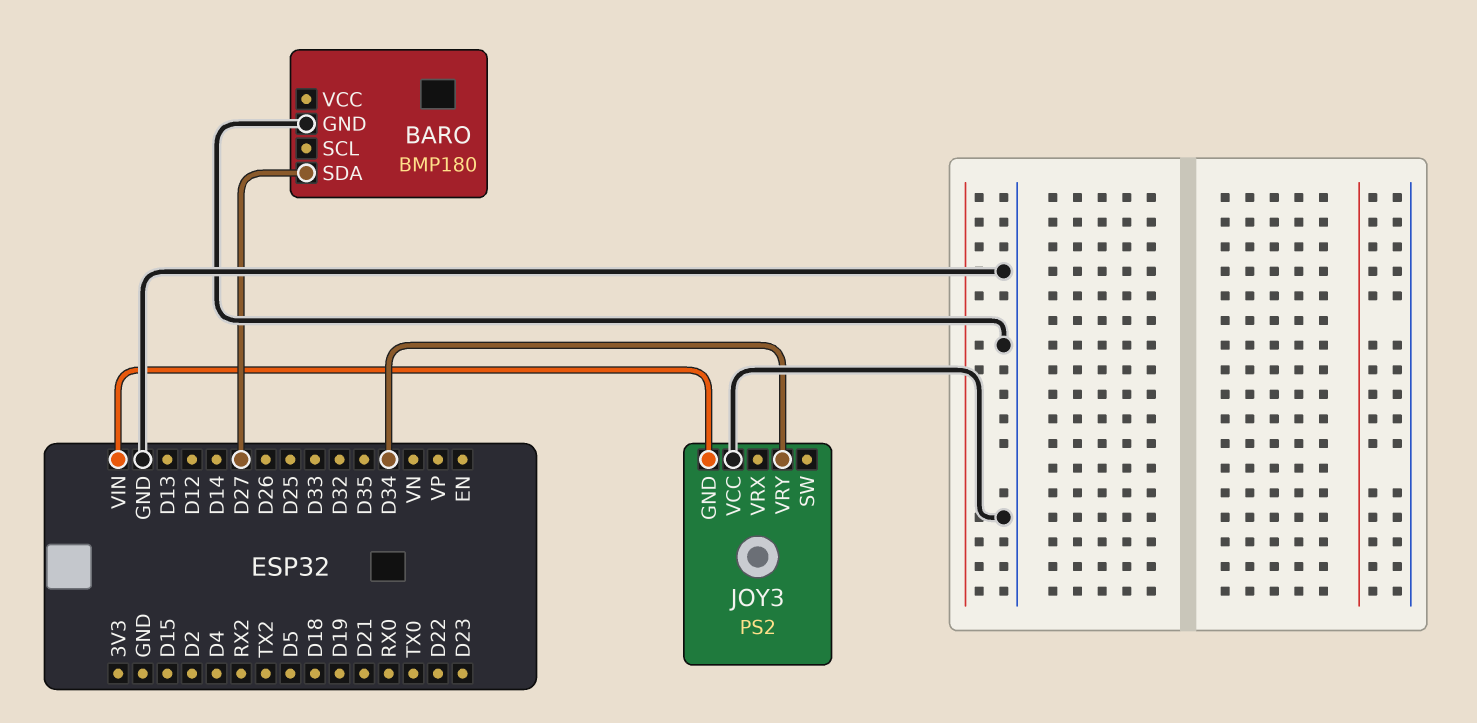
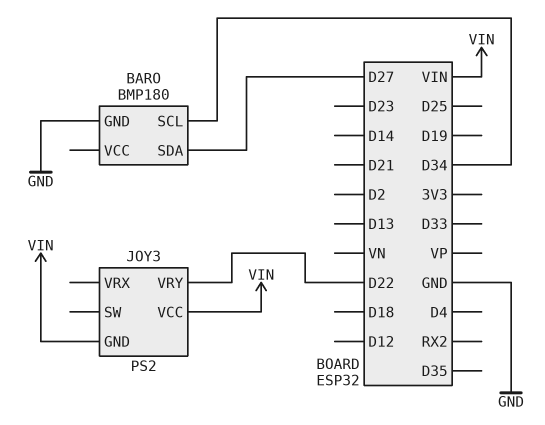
BARO pin SCL: none -> D34
JOY3 pin VCC: GND -> VIN
JOY3 pin VRY: D34 -> D22

